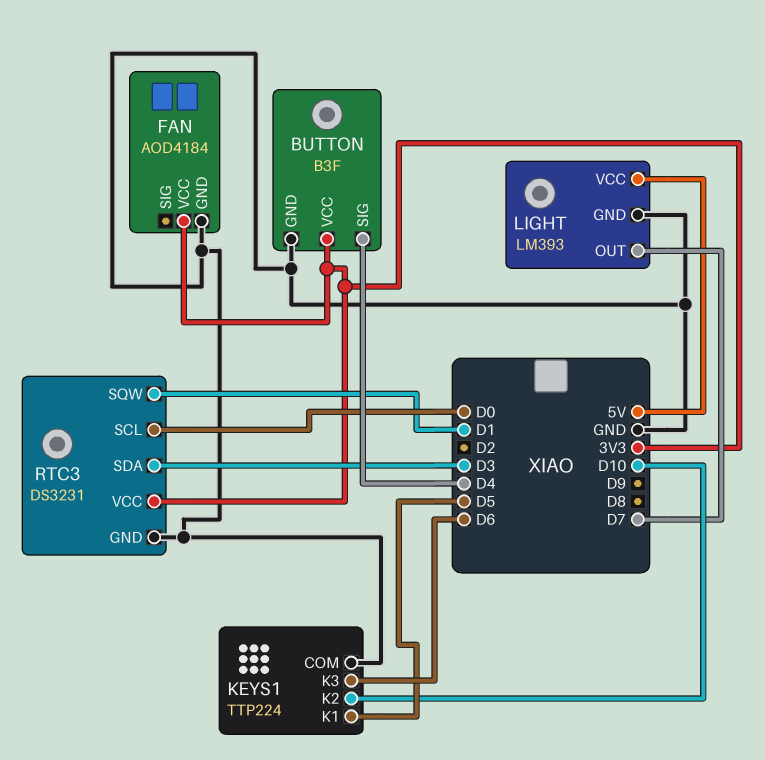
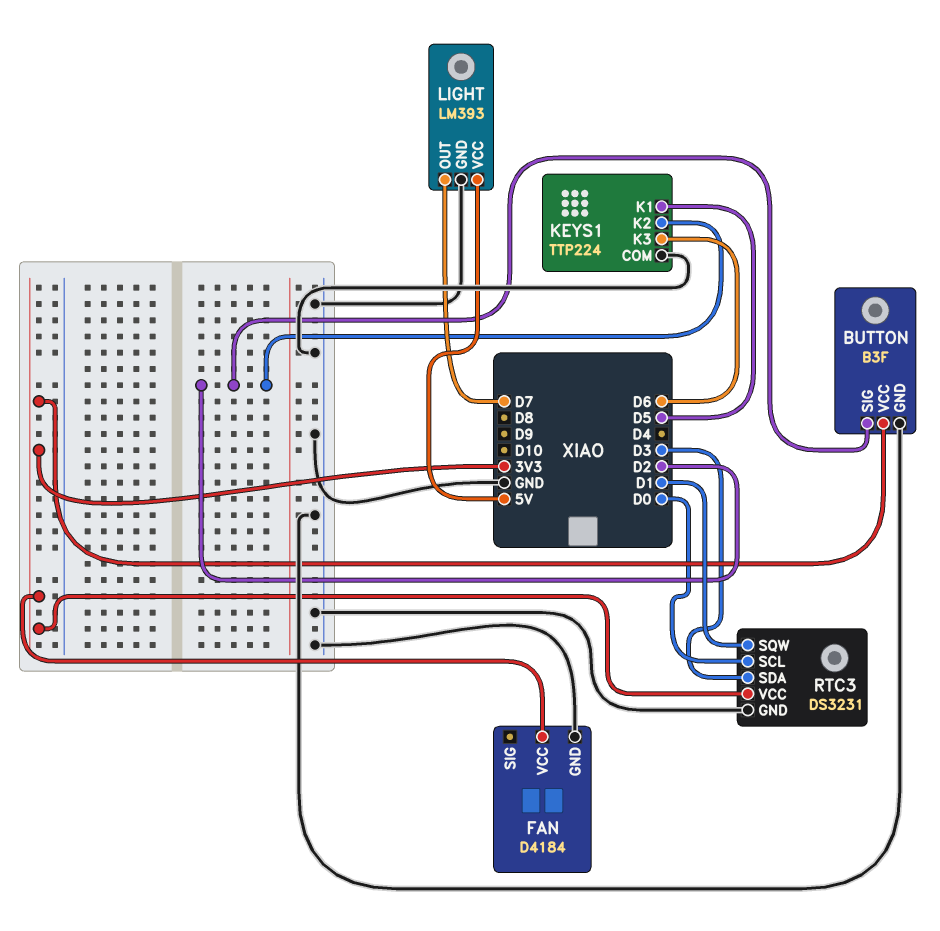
BUTTON pin SIG: D4 -> D2
FAN: AOD4184 -> D4184
KEYS1 pin K2: D10 -> D2

